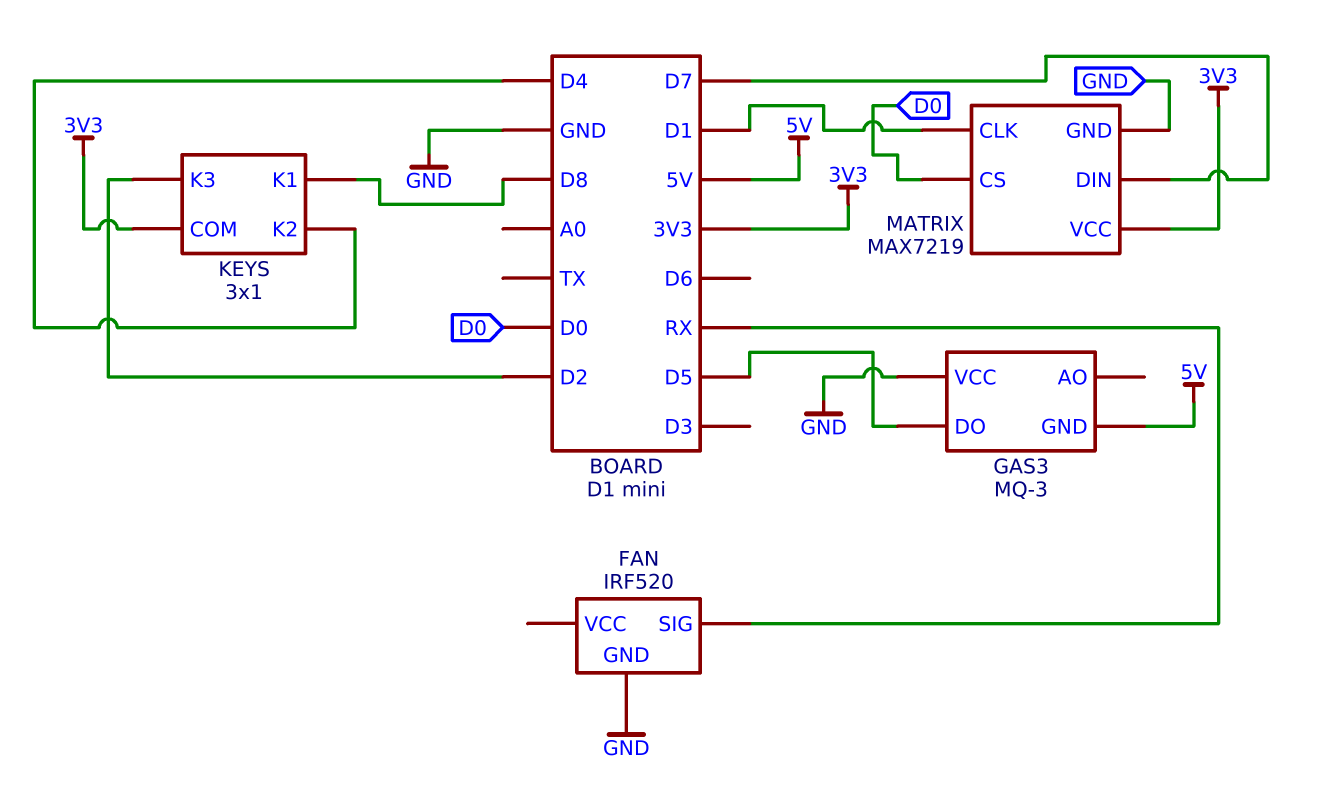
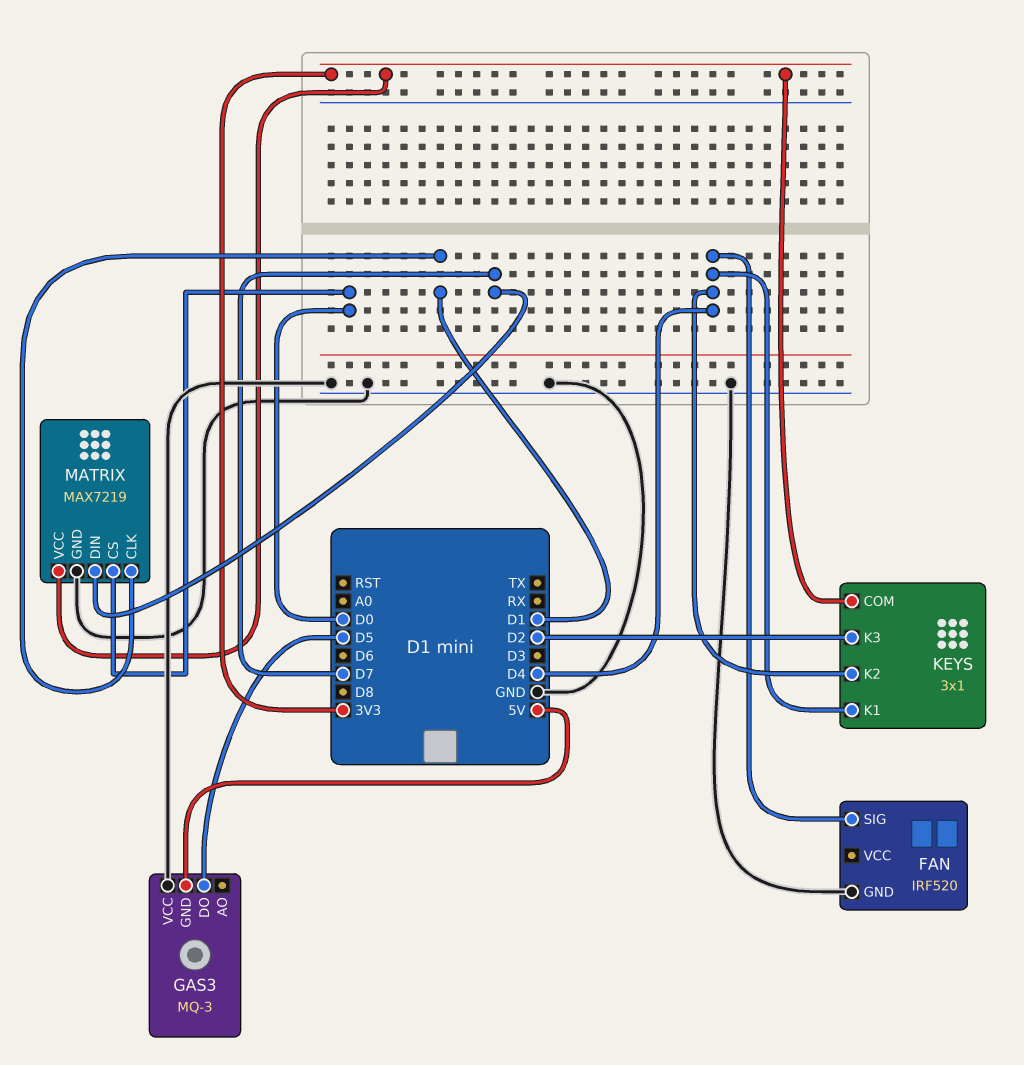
FAN pin SIG: RX -> D4
KEYS pin K1: D8 -> D4

